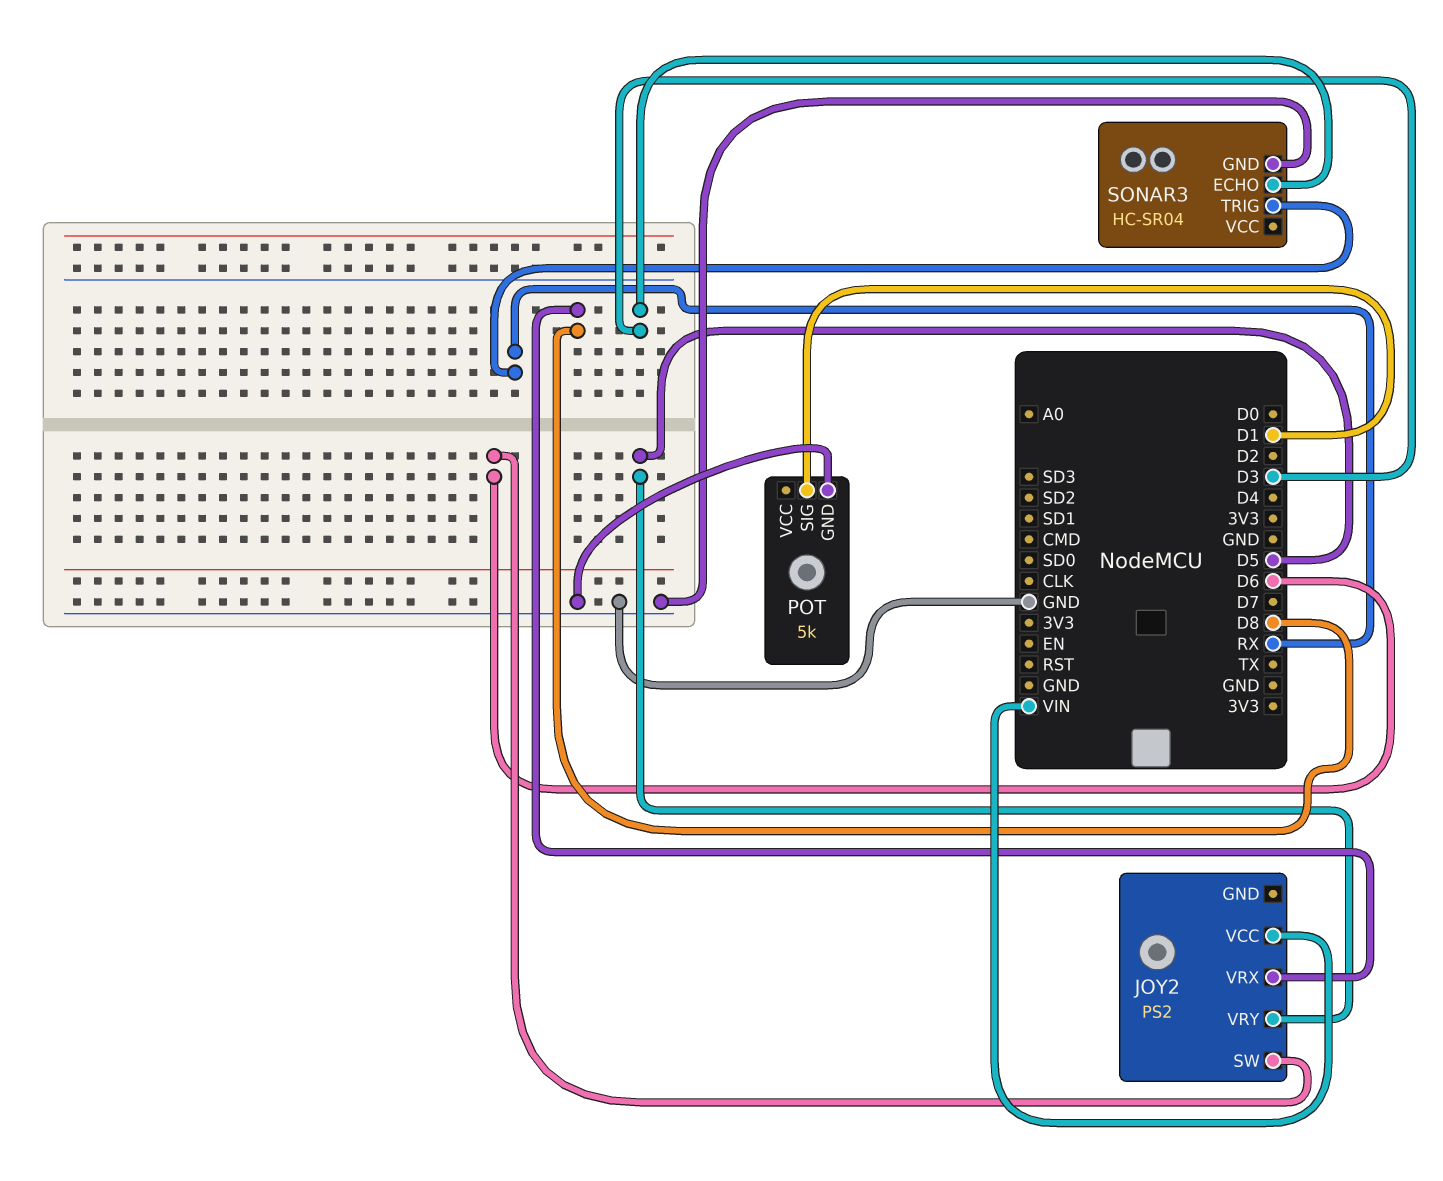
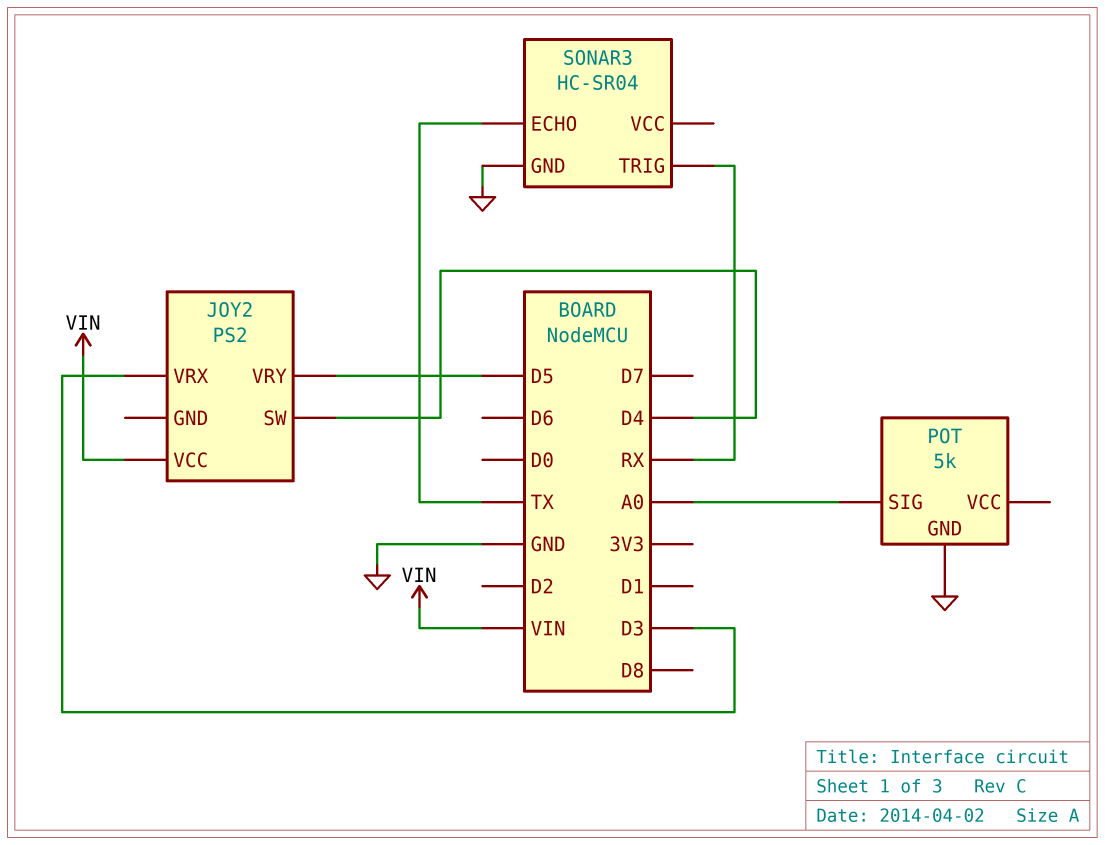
JOY2 pin SW: D6 -> D4
JOY2 pin VRX: D8 -> D3
POT pin SIG: D1 -> A0
SONAR3 pin ECHO: D3 -> TX

